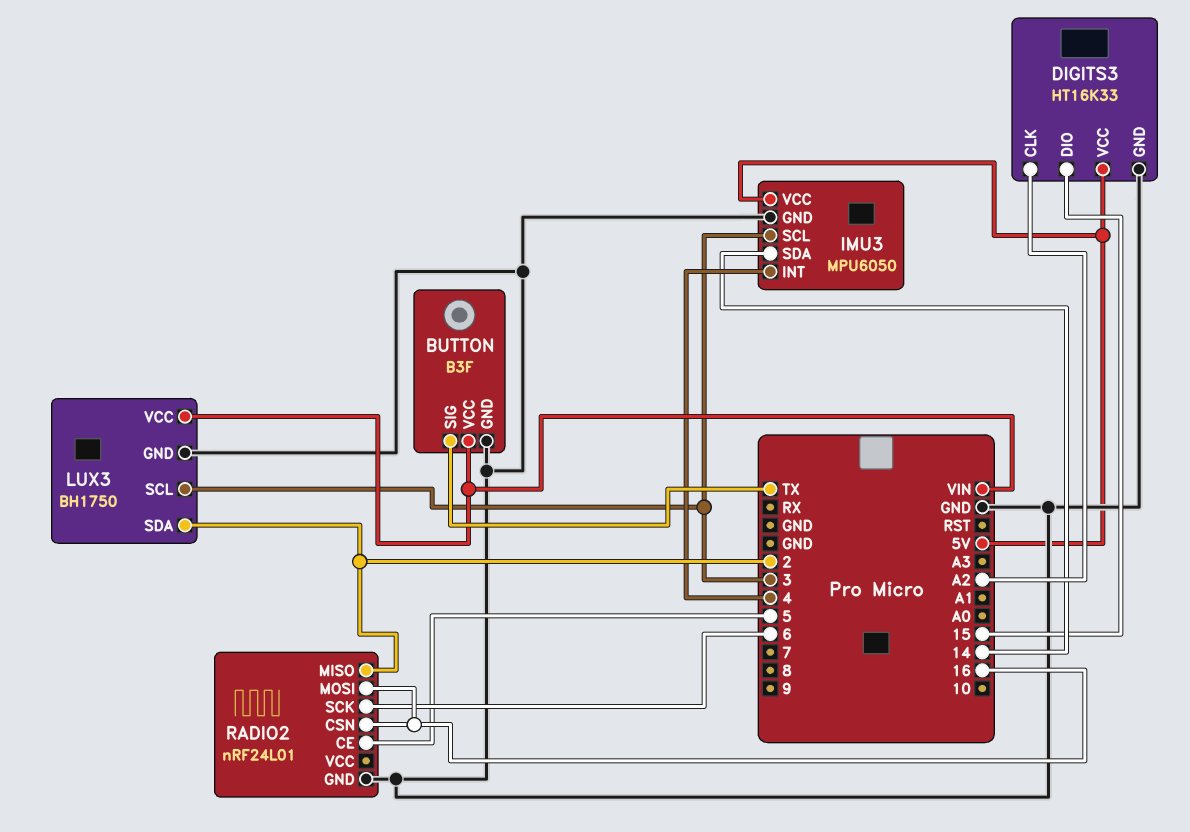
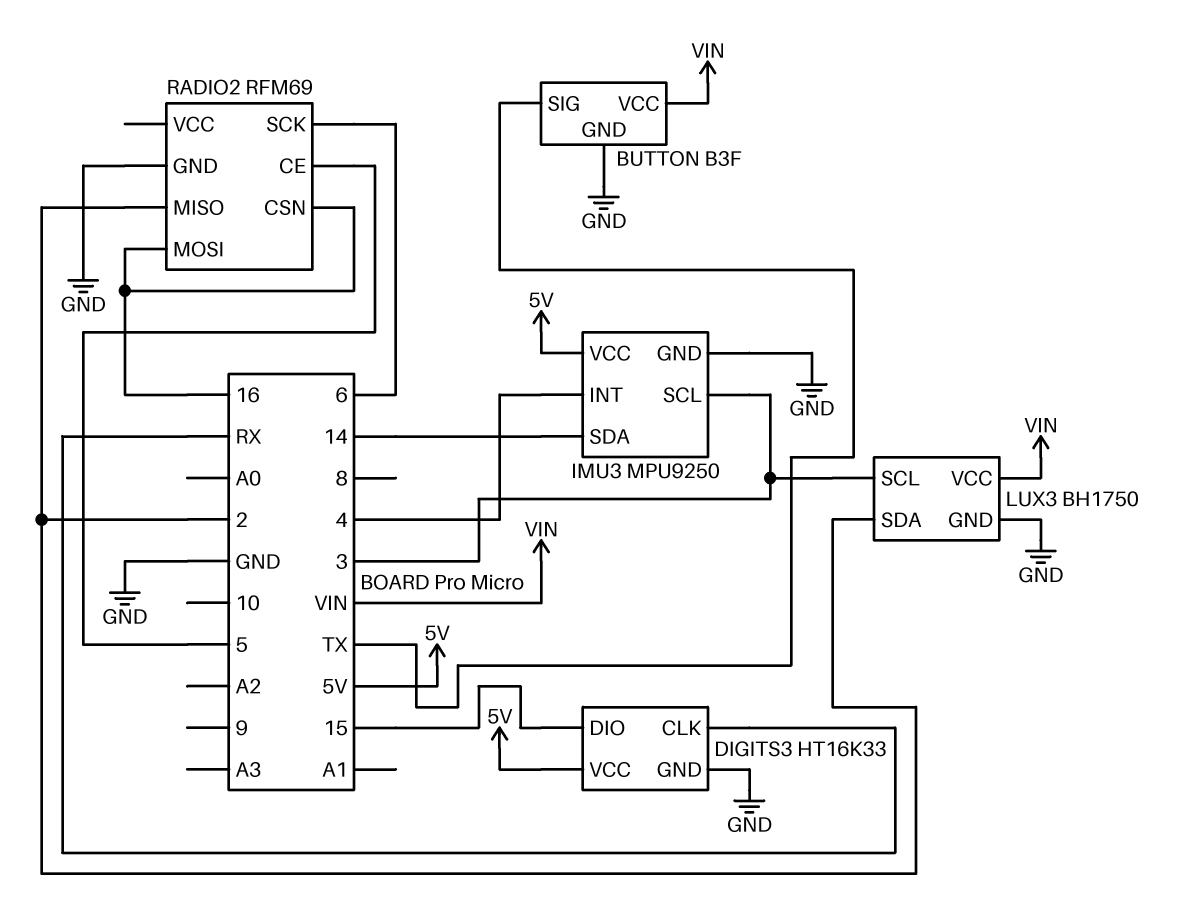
DIGITS3 pin CLK: A2 -> RX
IMU3: MPU6050 -> MPU9250
RADIO2: nRF24L01 -> RFM69

